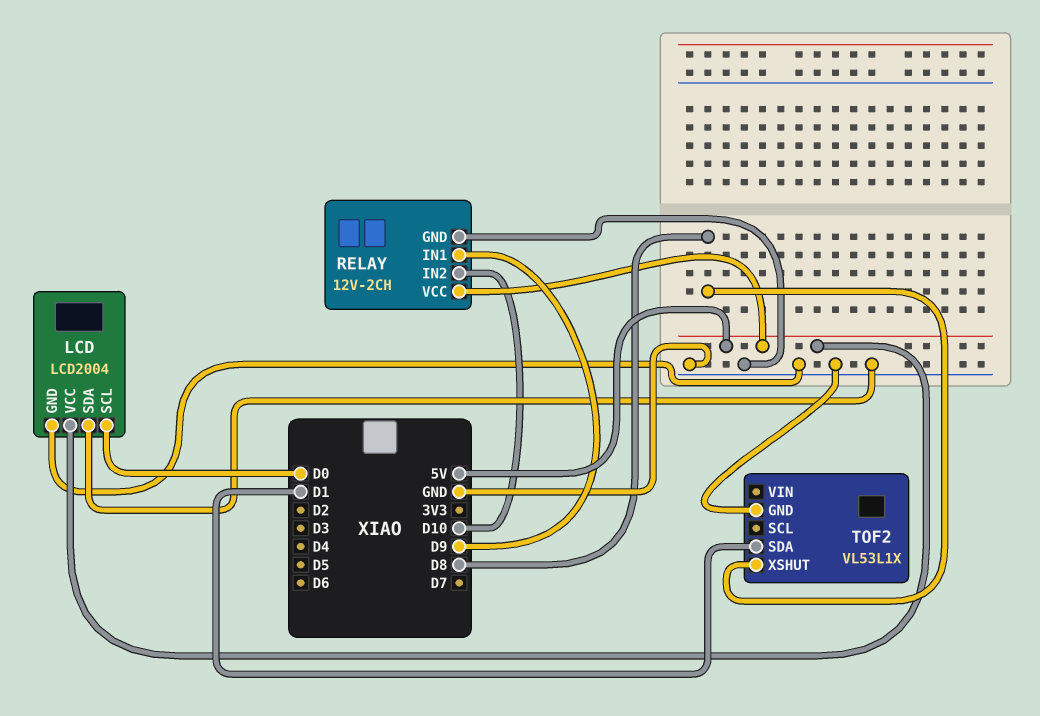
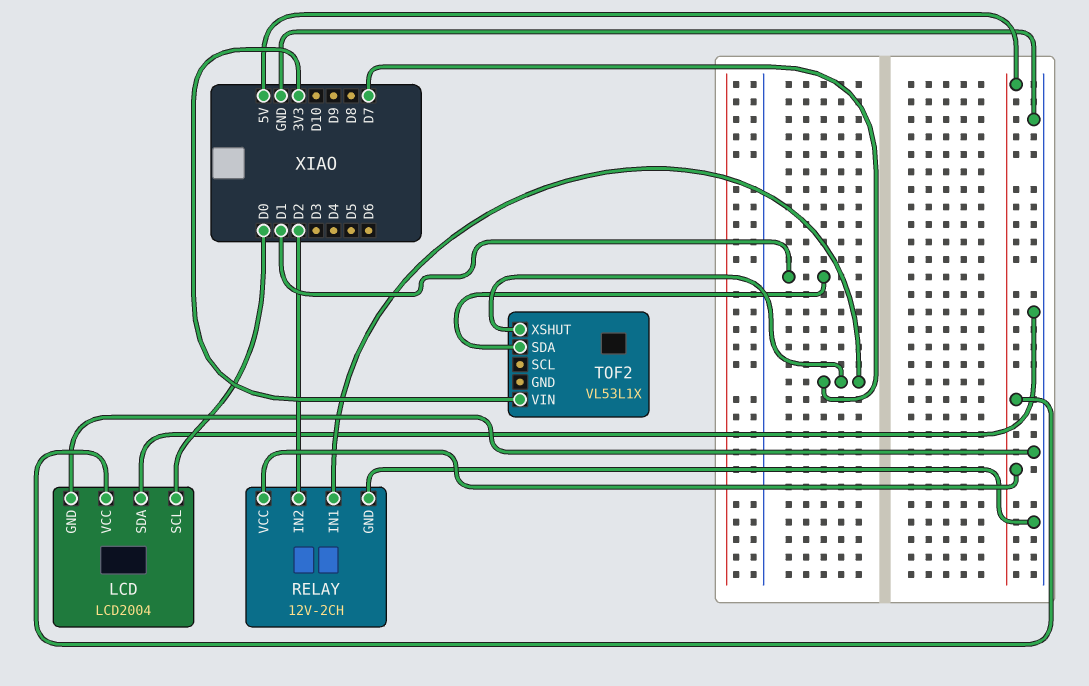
RELAY pin IN1: D9 -> D7
RELAY pin IN2: D10 -> D2
TOF2 pin GND: GND -> none
TOF2 pin VIN: none -> 3V3
TOF2 pin XSHUT: D8 -> D7

